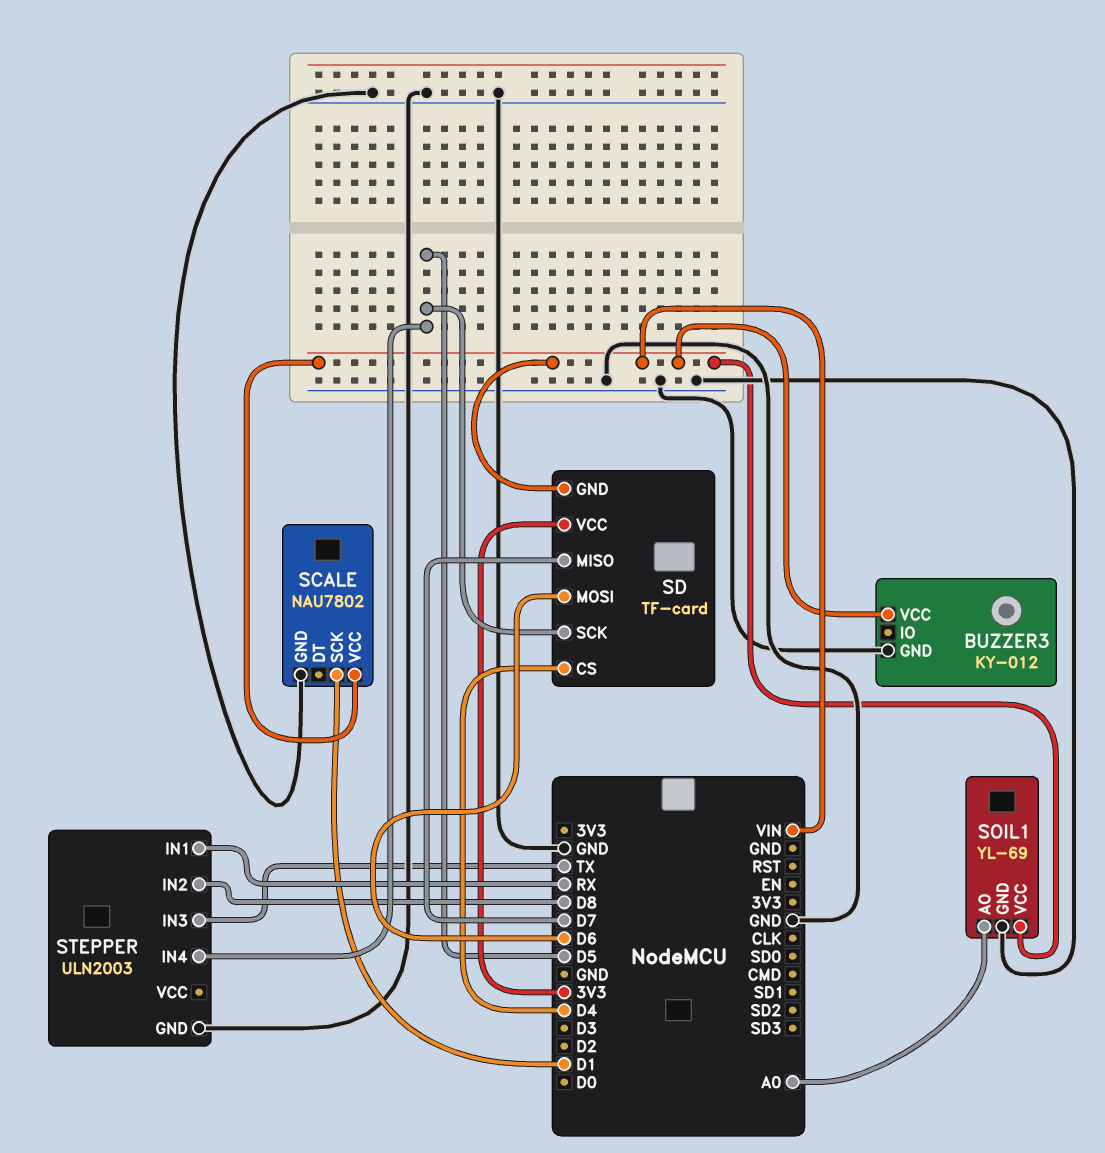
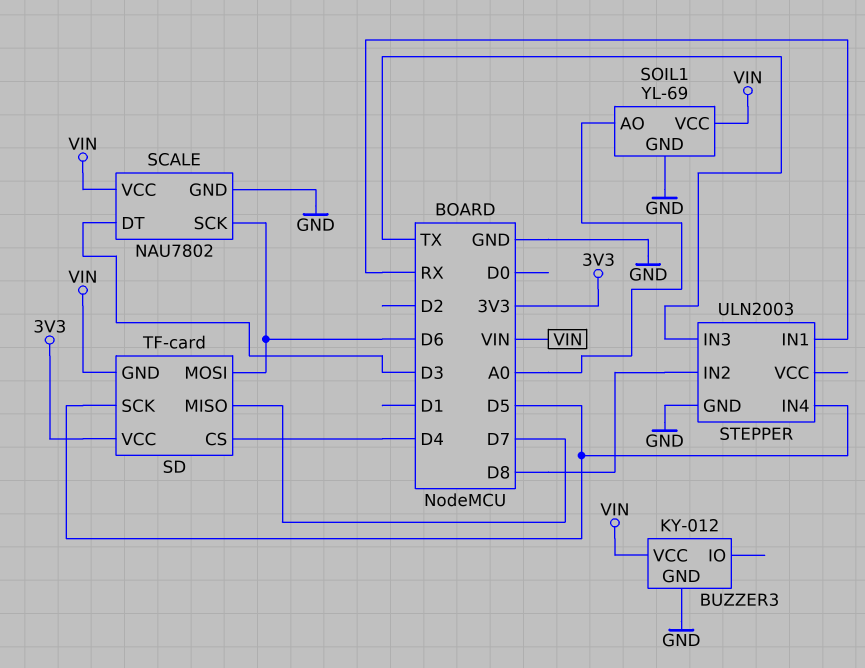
SCALE pin DT: none -> D3
SCALE pin SCK: D1 -> D6

